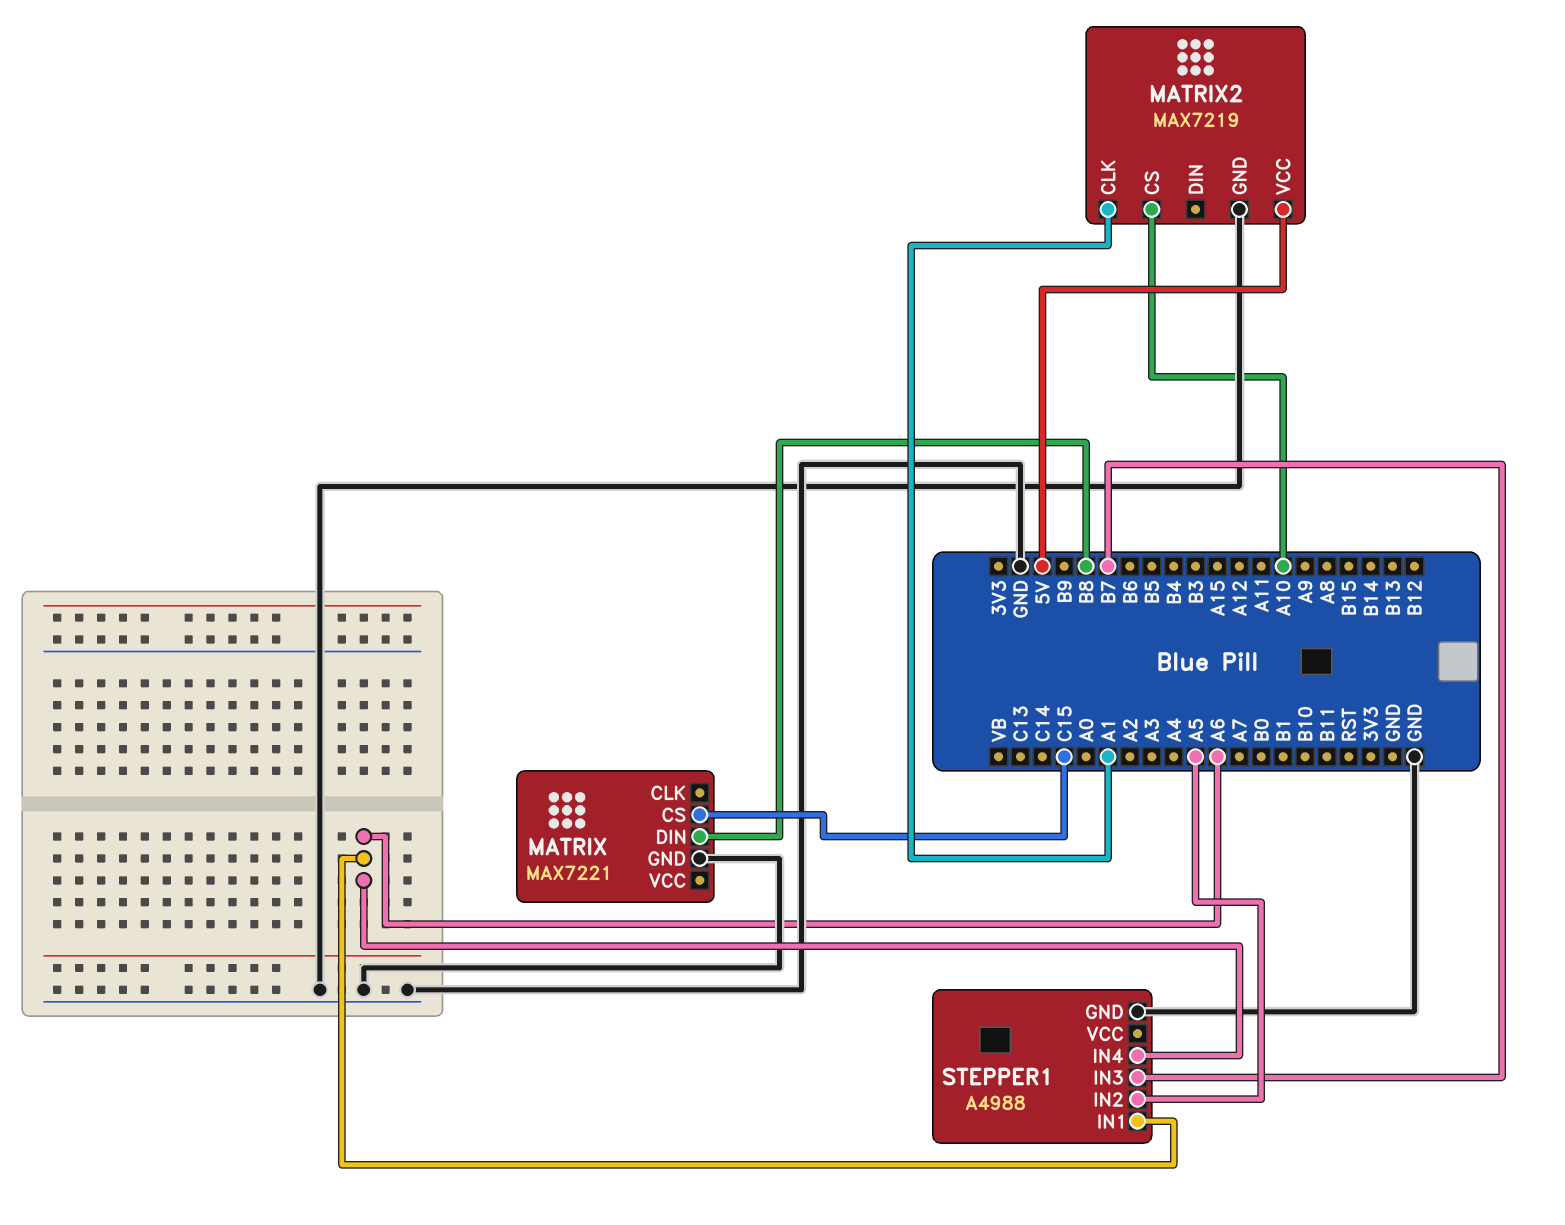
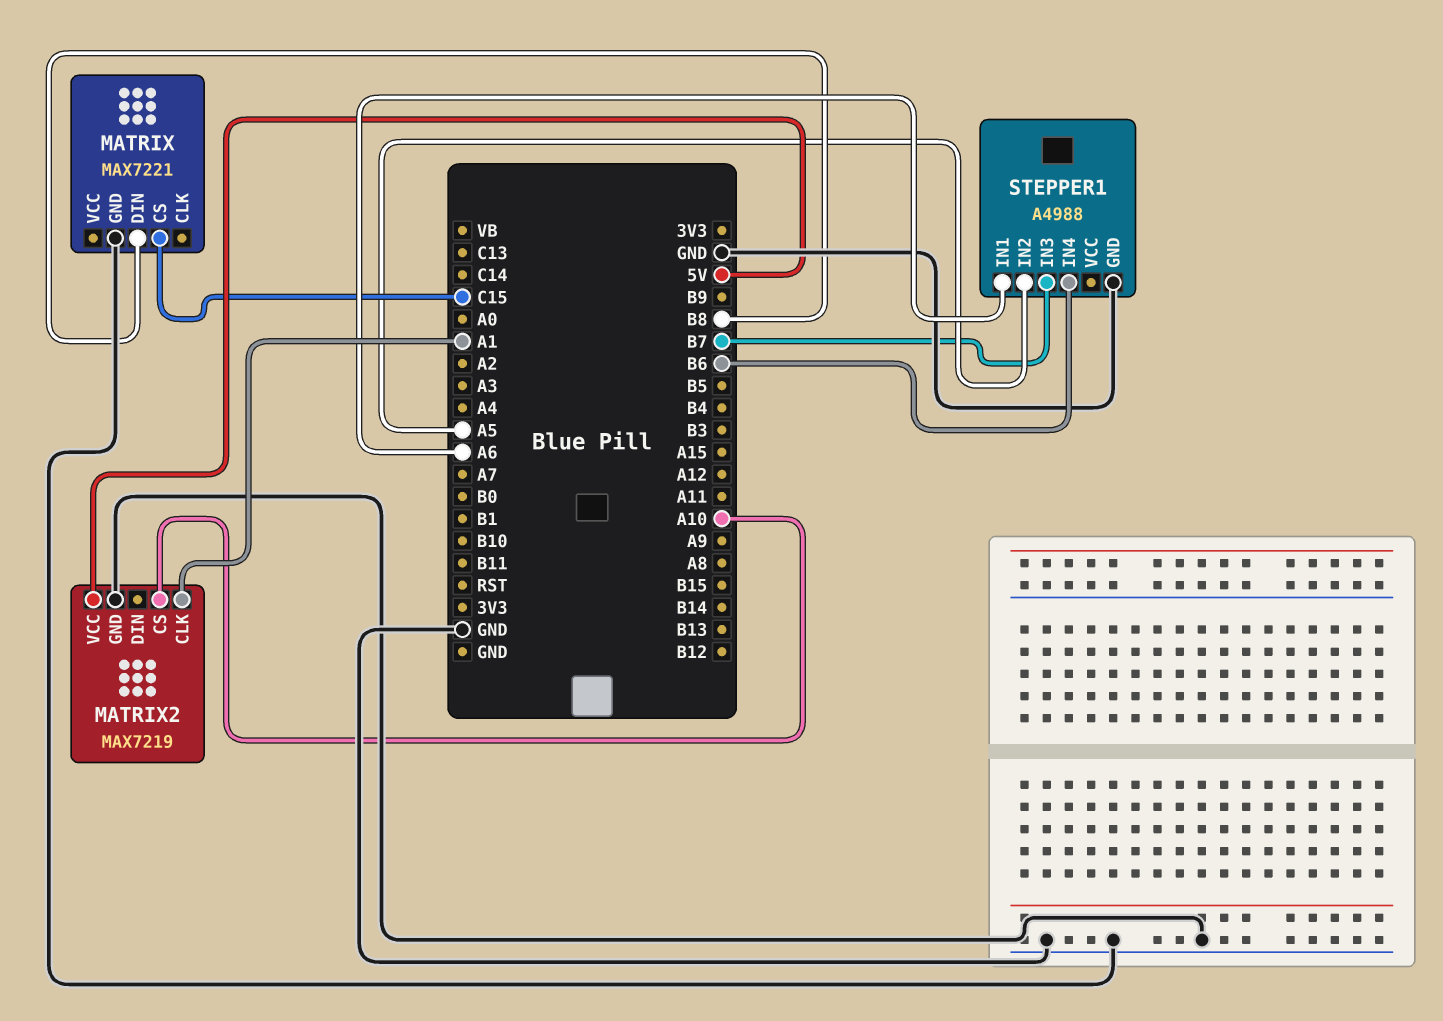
STEPPER1 pin IN4: A6 -> B6

